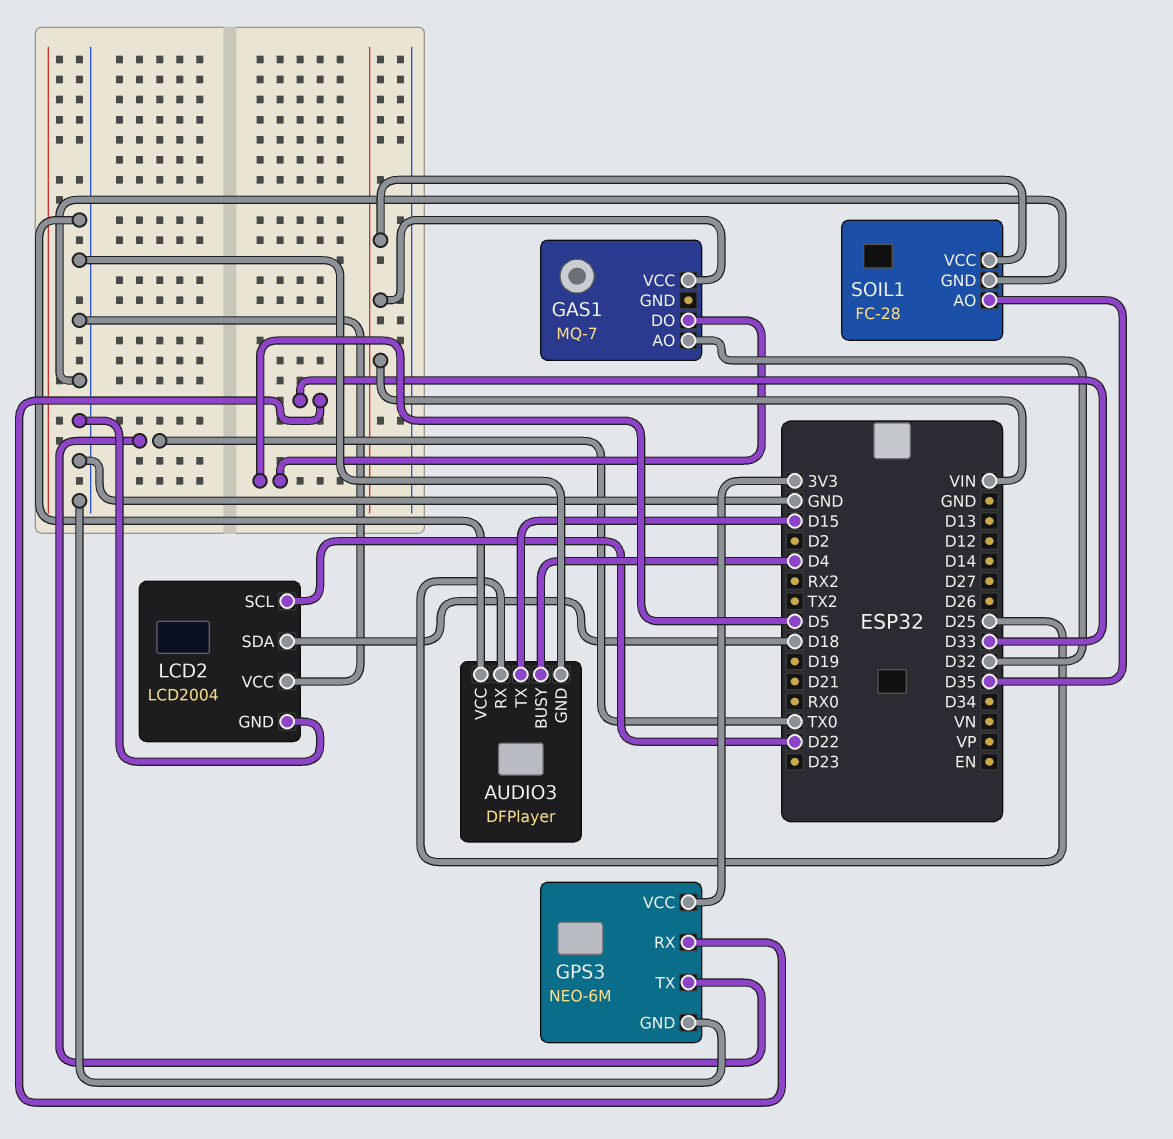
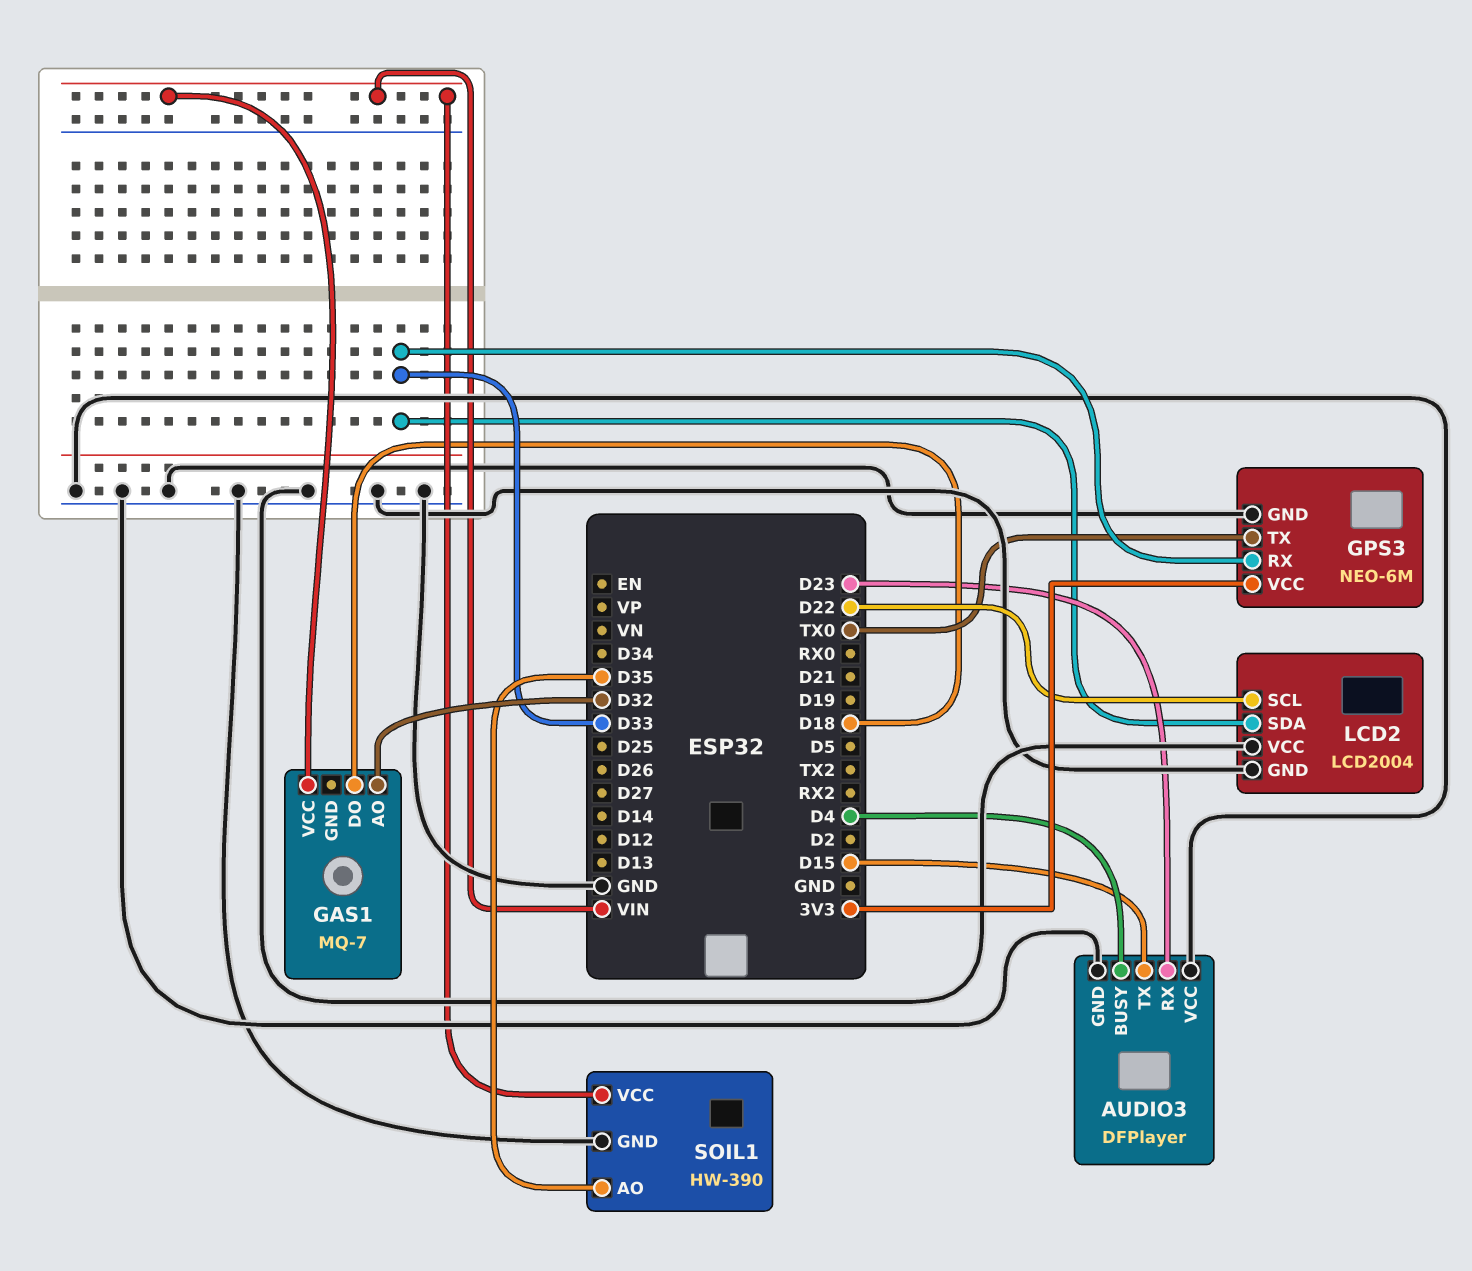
AUDIO3 pin RX: D25 -> D23
GAS1 pin DO: D5 -> D18
LCD2 pin SDA: D18 -> D33
SOIL1: FC-28 -> HW-390

